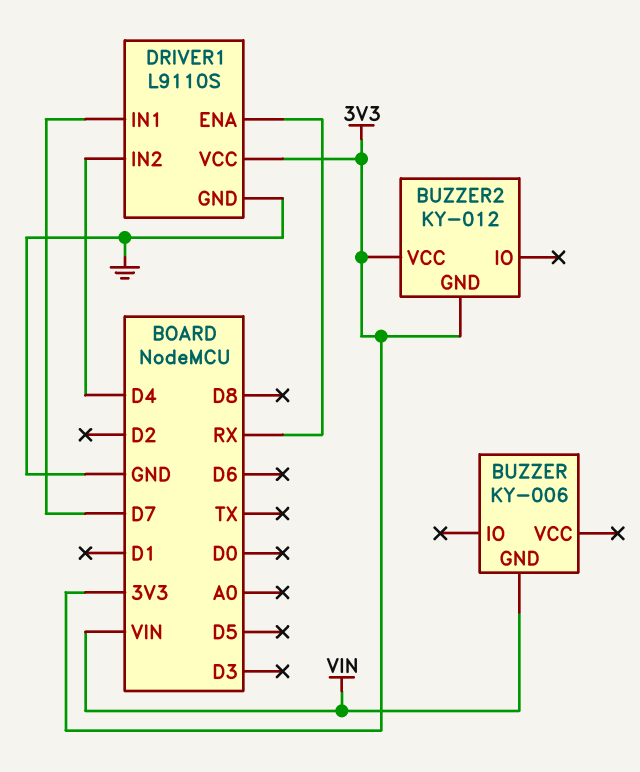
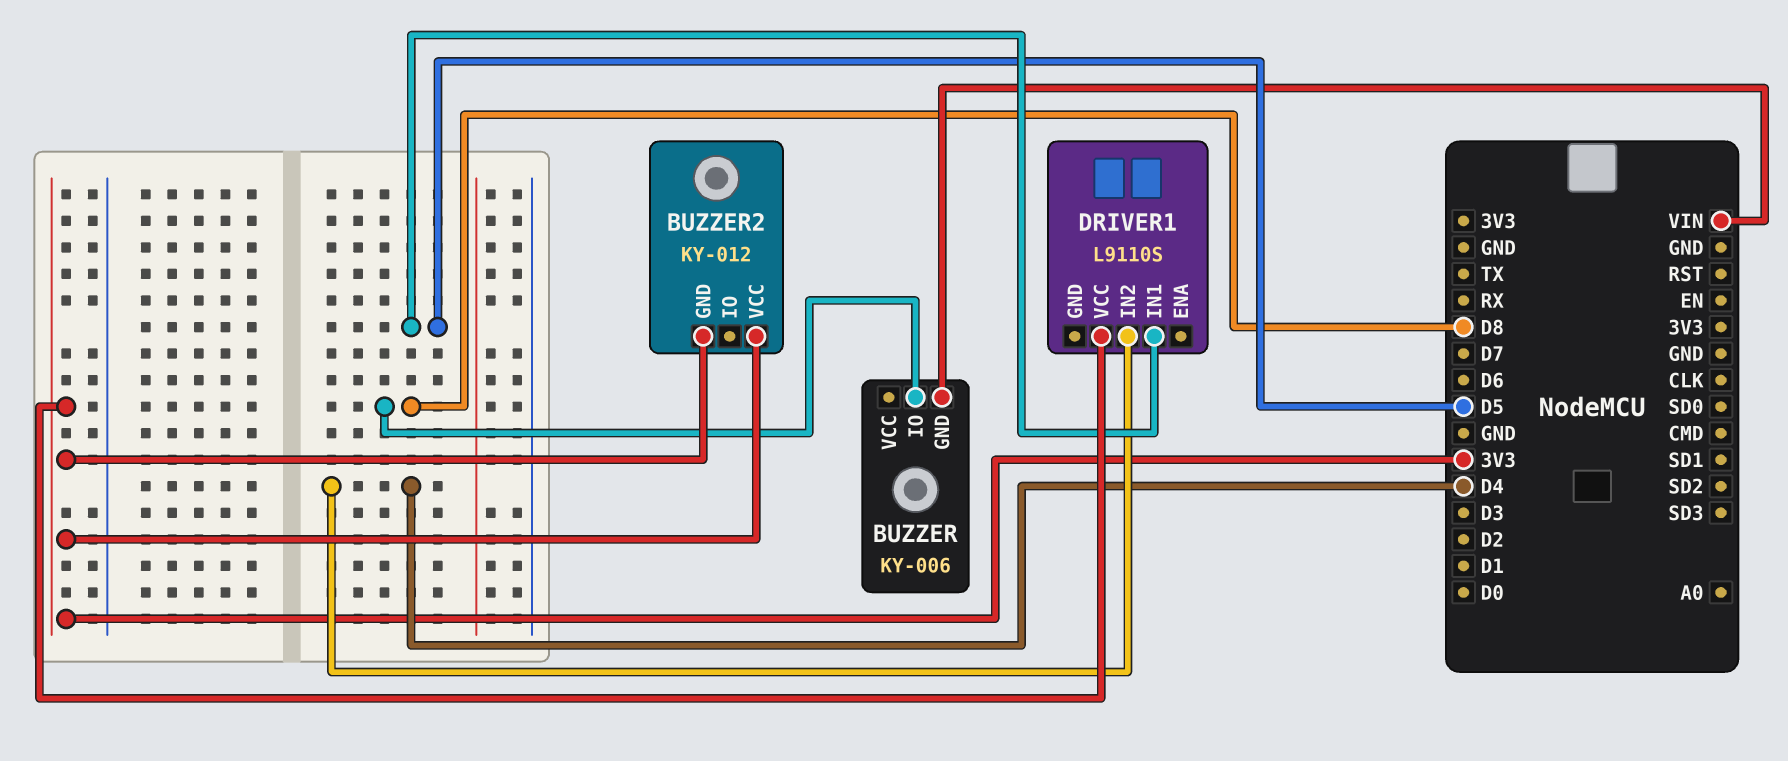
BUZZER pin IO: none -> D8
DRIVER1 pin ENA: RX -> none
DRIVER1 pin GND: GND -> none
DRIVER1 pin IN1: D7 -> D5

